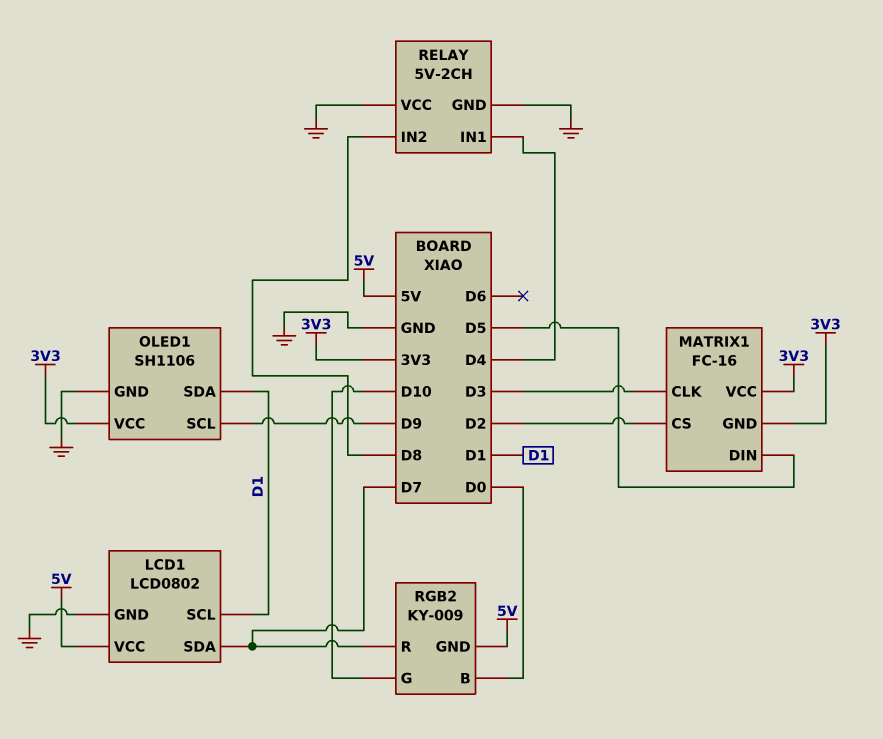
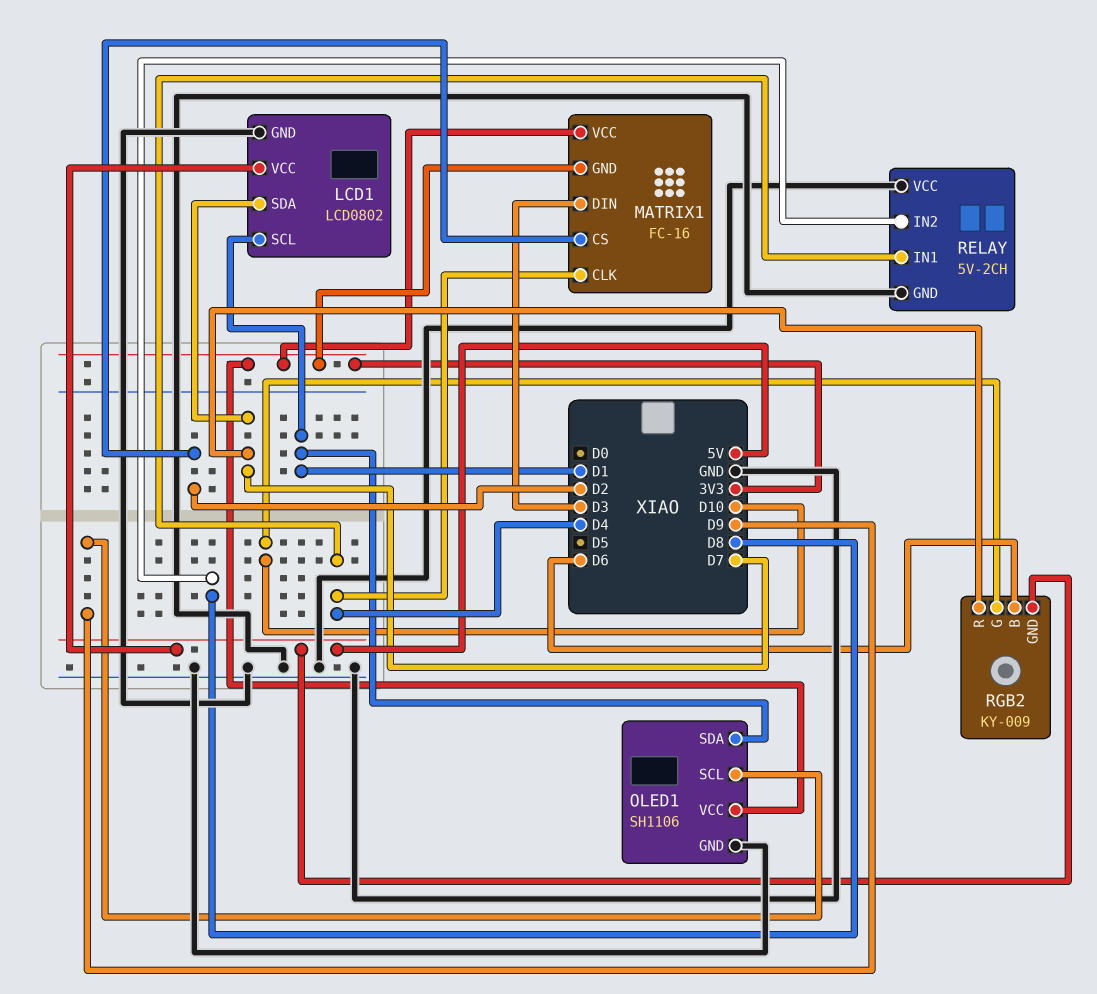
MATRIX1 pin CLK: D3 -> D4
MATRIX1 pin DIN: D5 -> D3
RGB2 pin B: D0 -> D6

